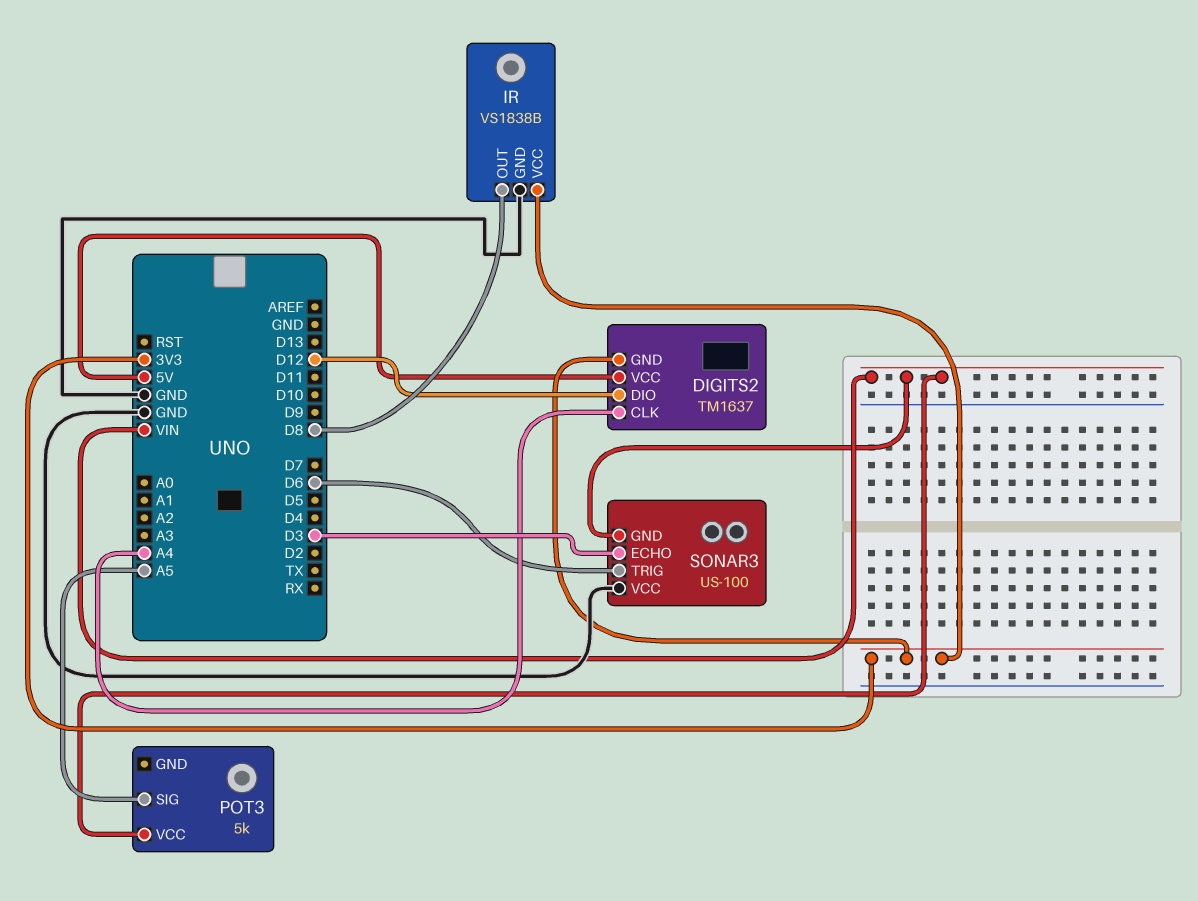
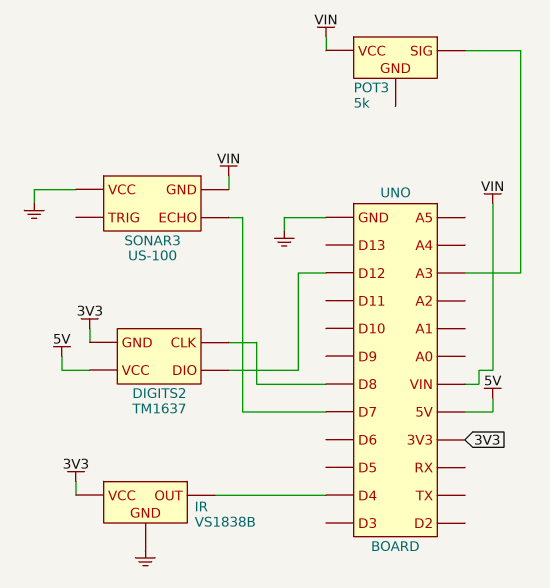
DIGITS2 pin CLK: A4 -> D8
IR pin OUT: D8 -> D4
POT3 pin SIG: A5 -> A3
SONAR3 pin ECHO: D3 -> D7
SONAR3 pin TRIG: D6 -> none

